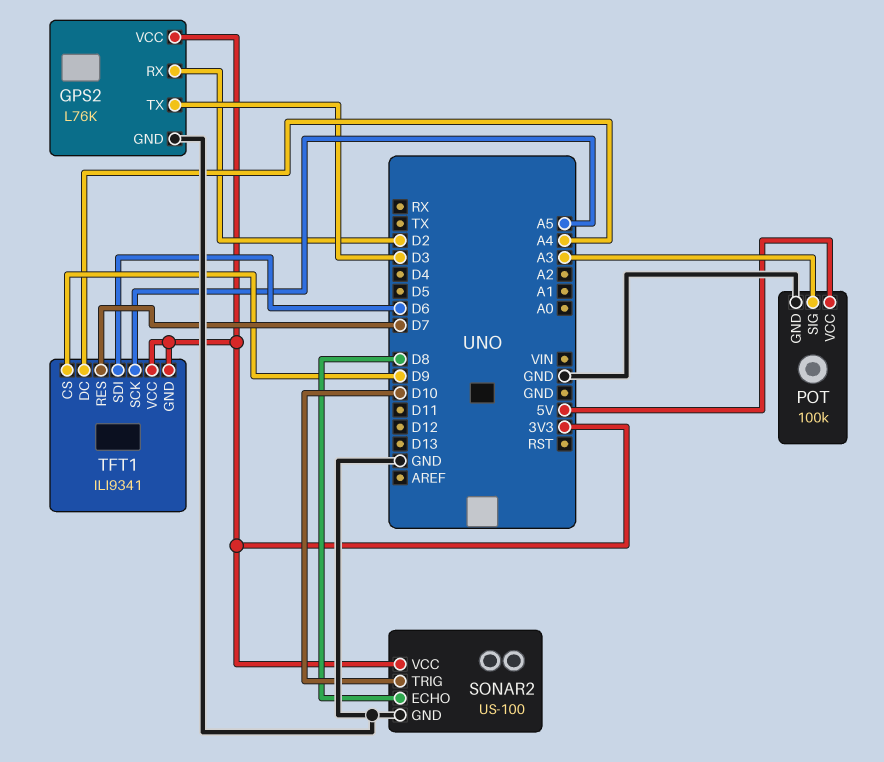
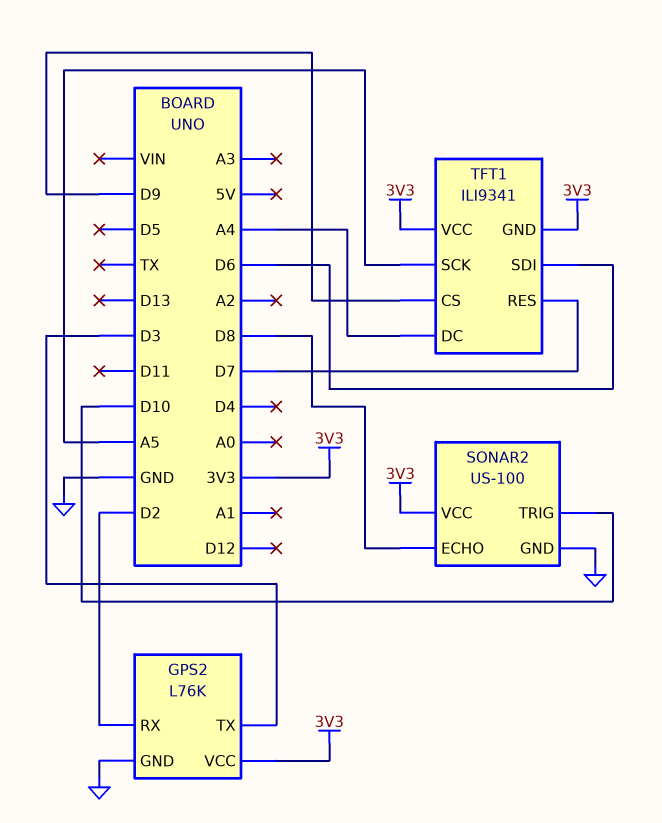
POT: 100k -> none
POT pin GND: GND -> none
POT pin SIG: A3 -> none
POT pin VCC: 5V -> none

